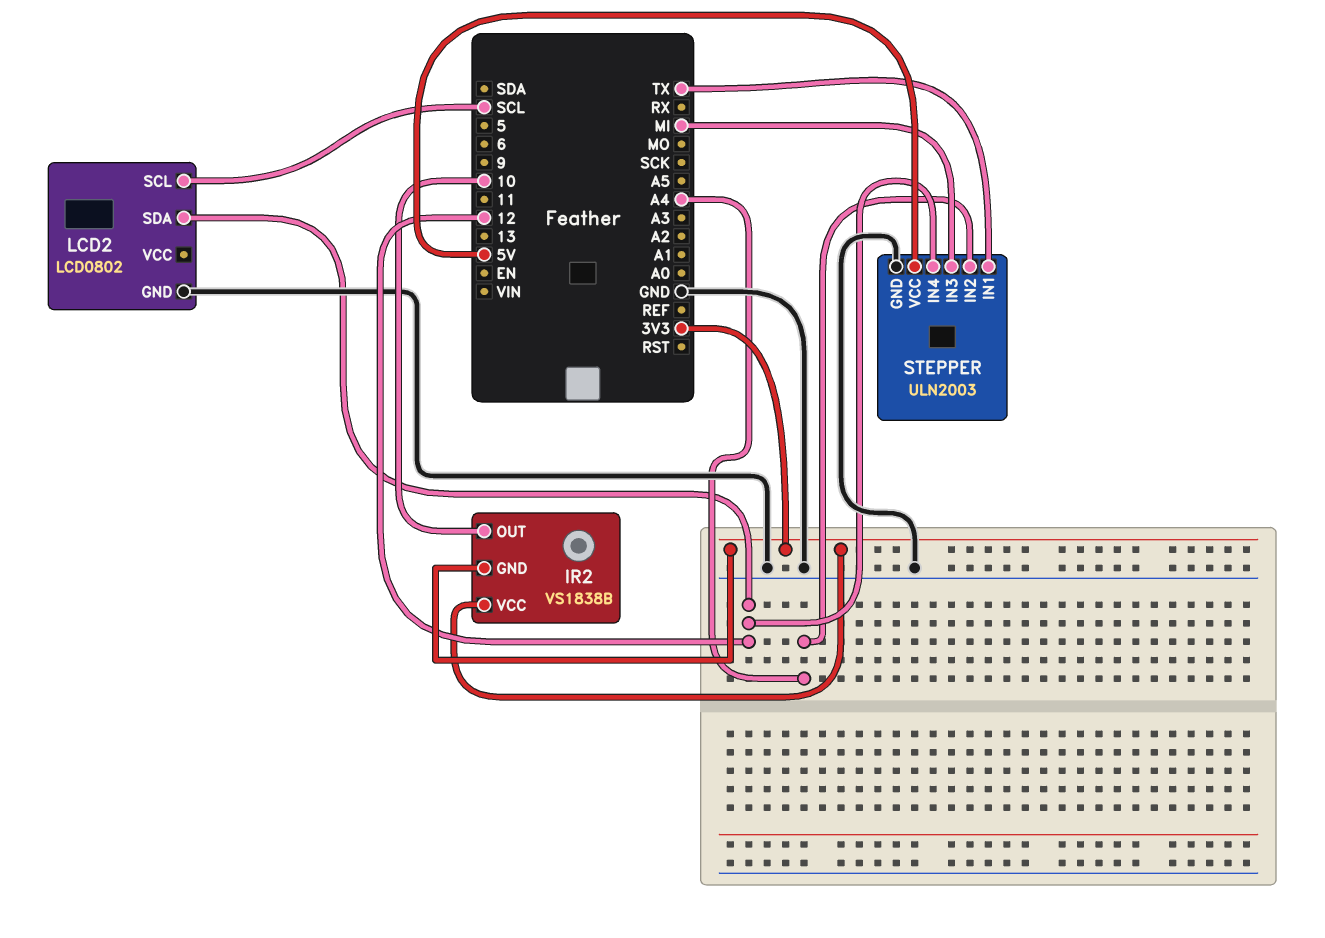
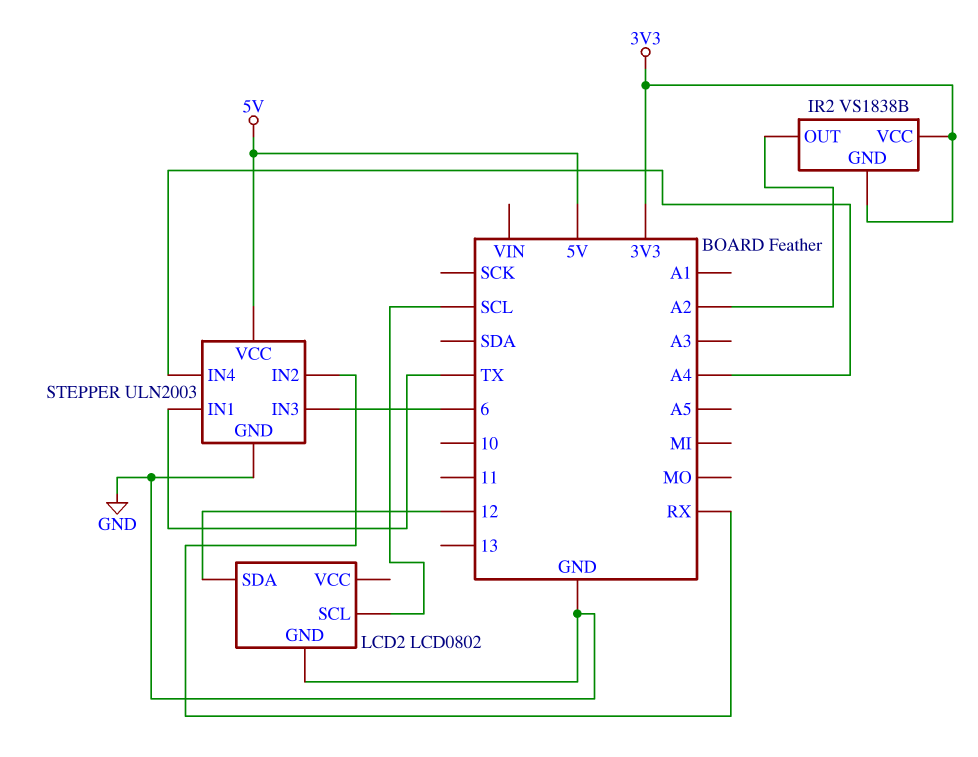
IR2 pin OUT: 10 -> A2
STEPPER pin IN2: A4 -> RX
STEPPER pin IN3: MI -> 6
STEPPER pin IN4: 12 -> A4

